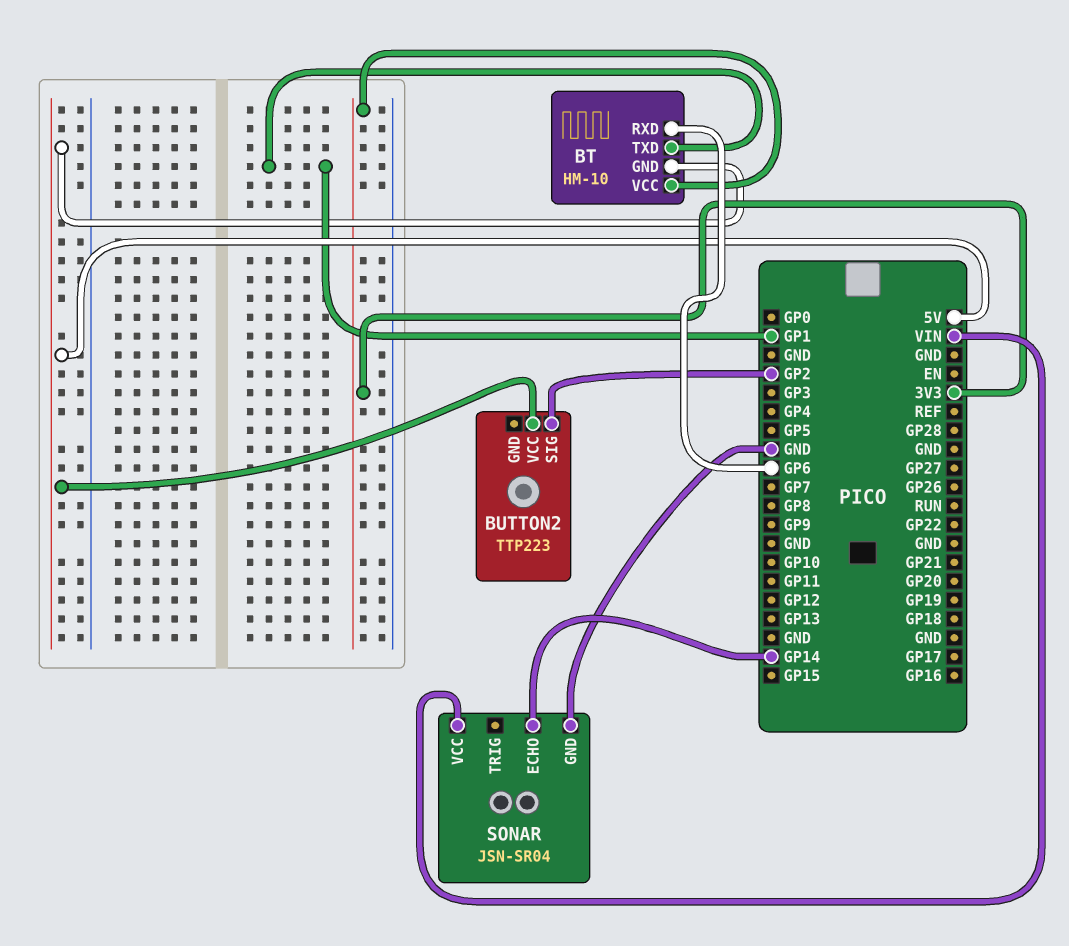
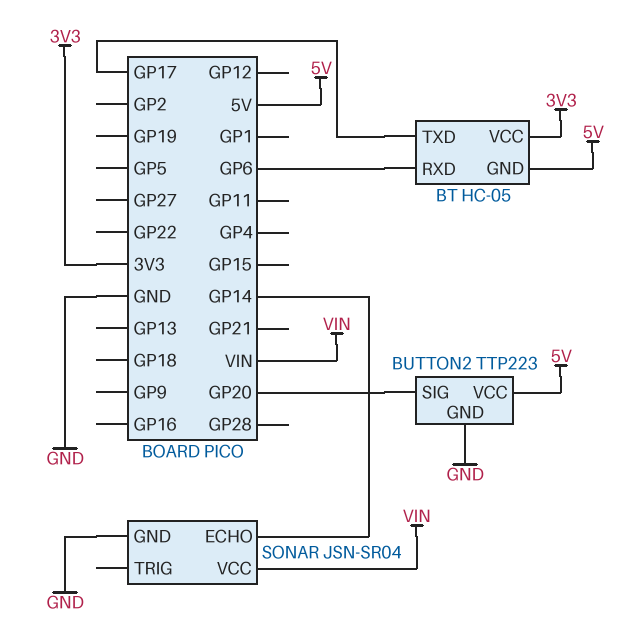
BT: HM-10 -> HC-05
BT pin TXD: GP1 -> GP17
BUTTON2 pin GND: none -> GND
BUTTON2 pin SIG: GP2 -> GP20

